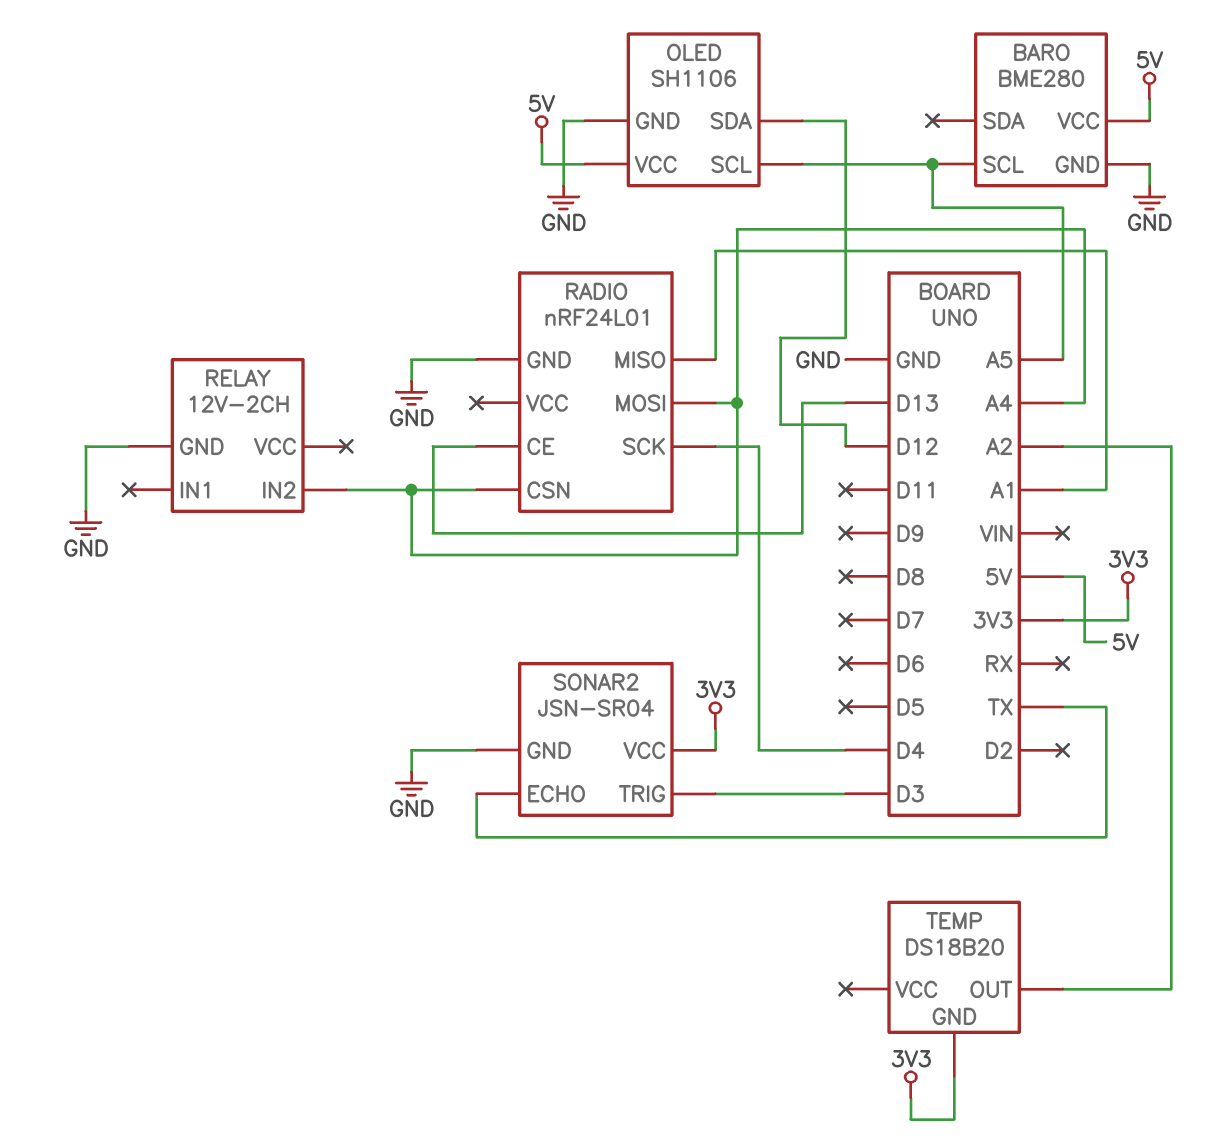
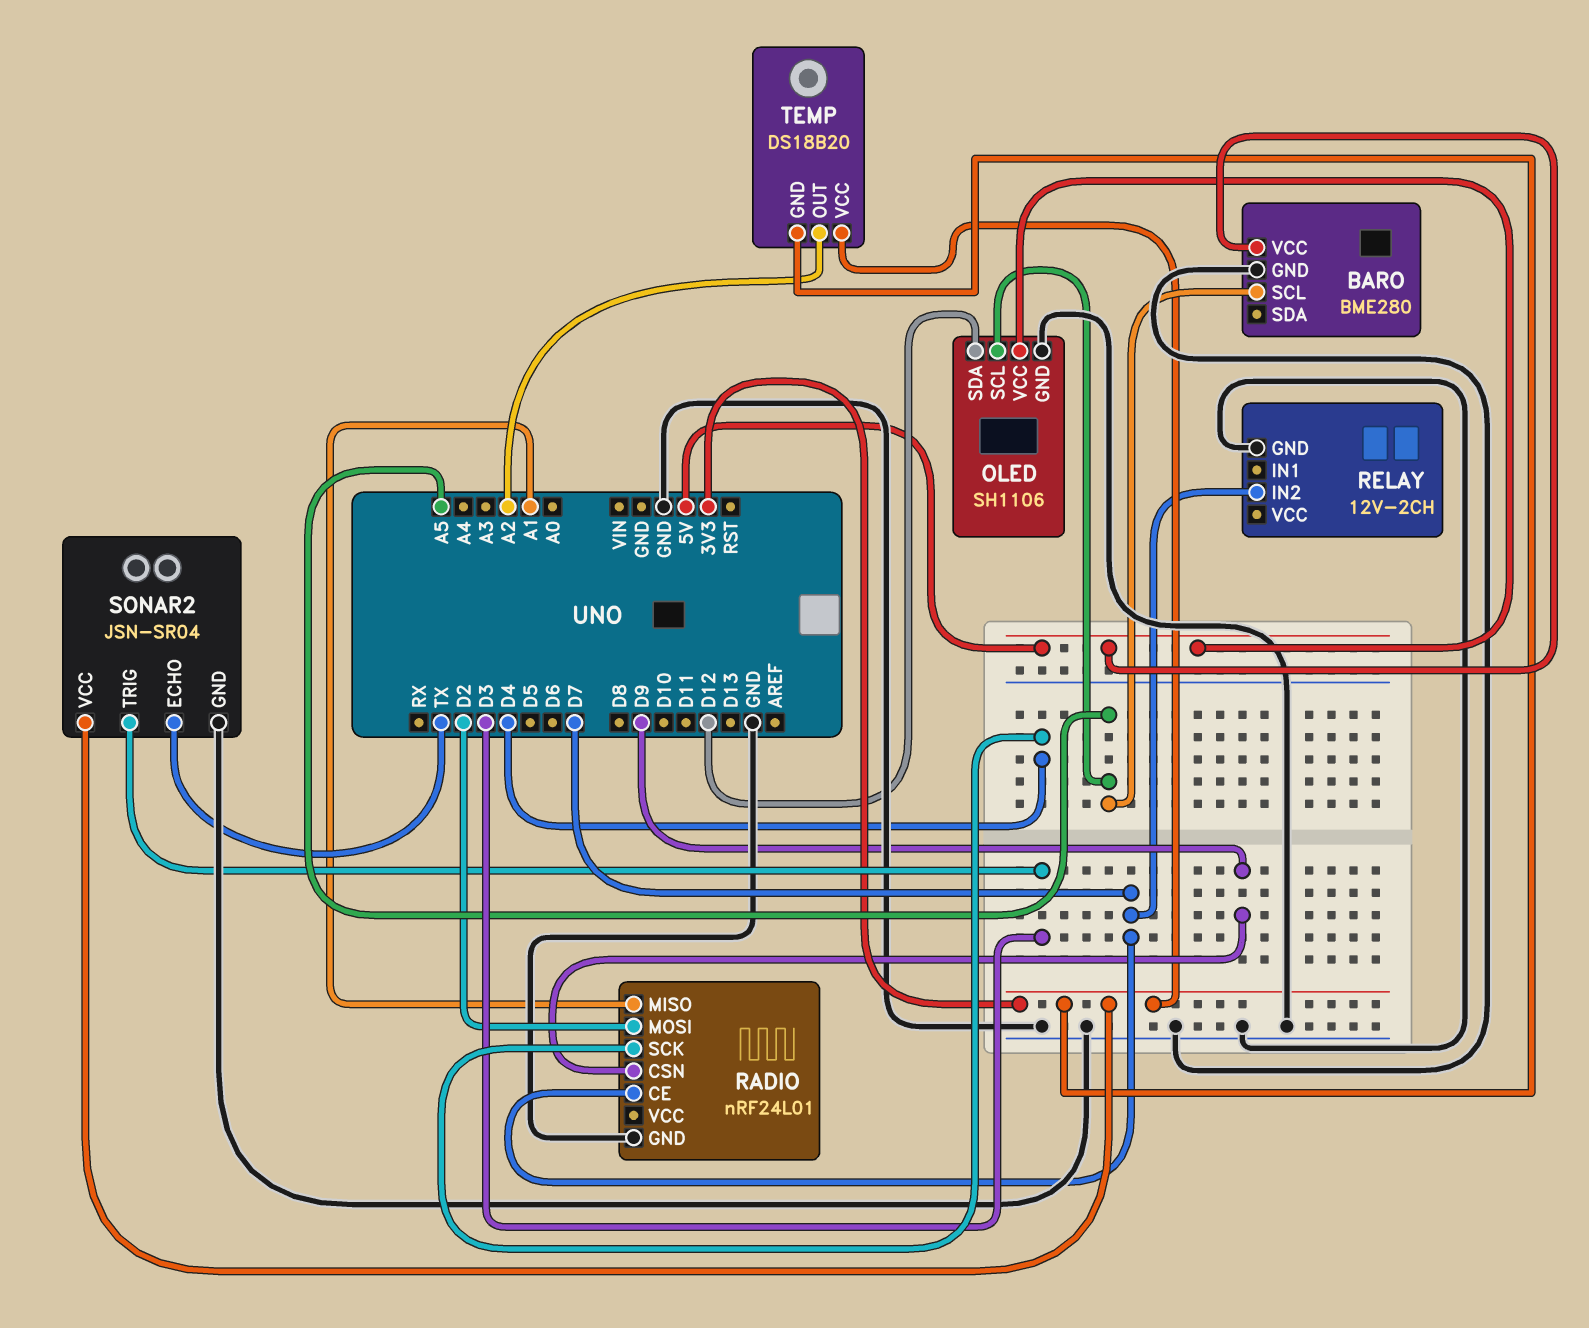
RADIO pin CE: D13 -> D7
RADIO pin CSN: A4 -> D9
RADIO pin MOSI: A4 -> D2
RELAY pin IN2: A4 -> D7
TEMP pin VCC: none -> 3V3

